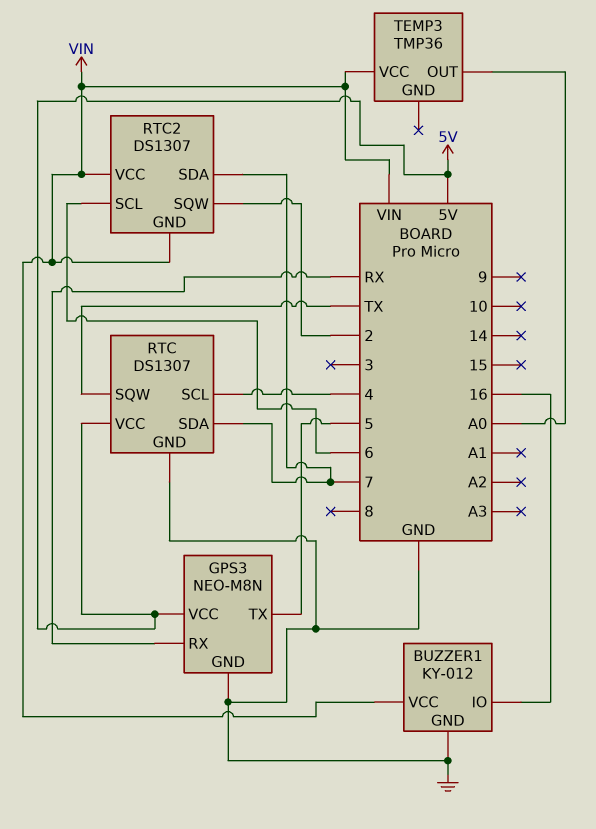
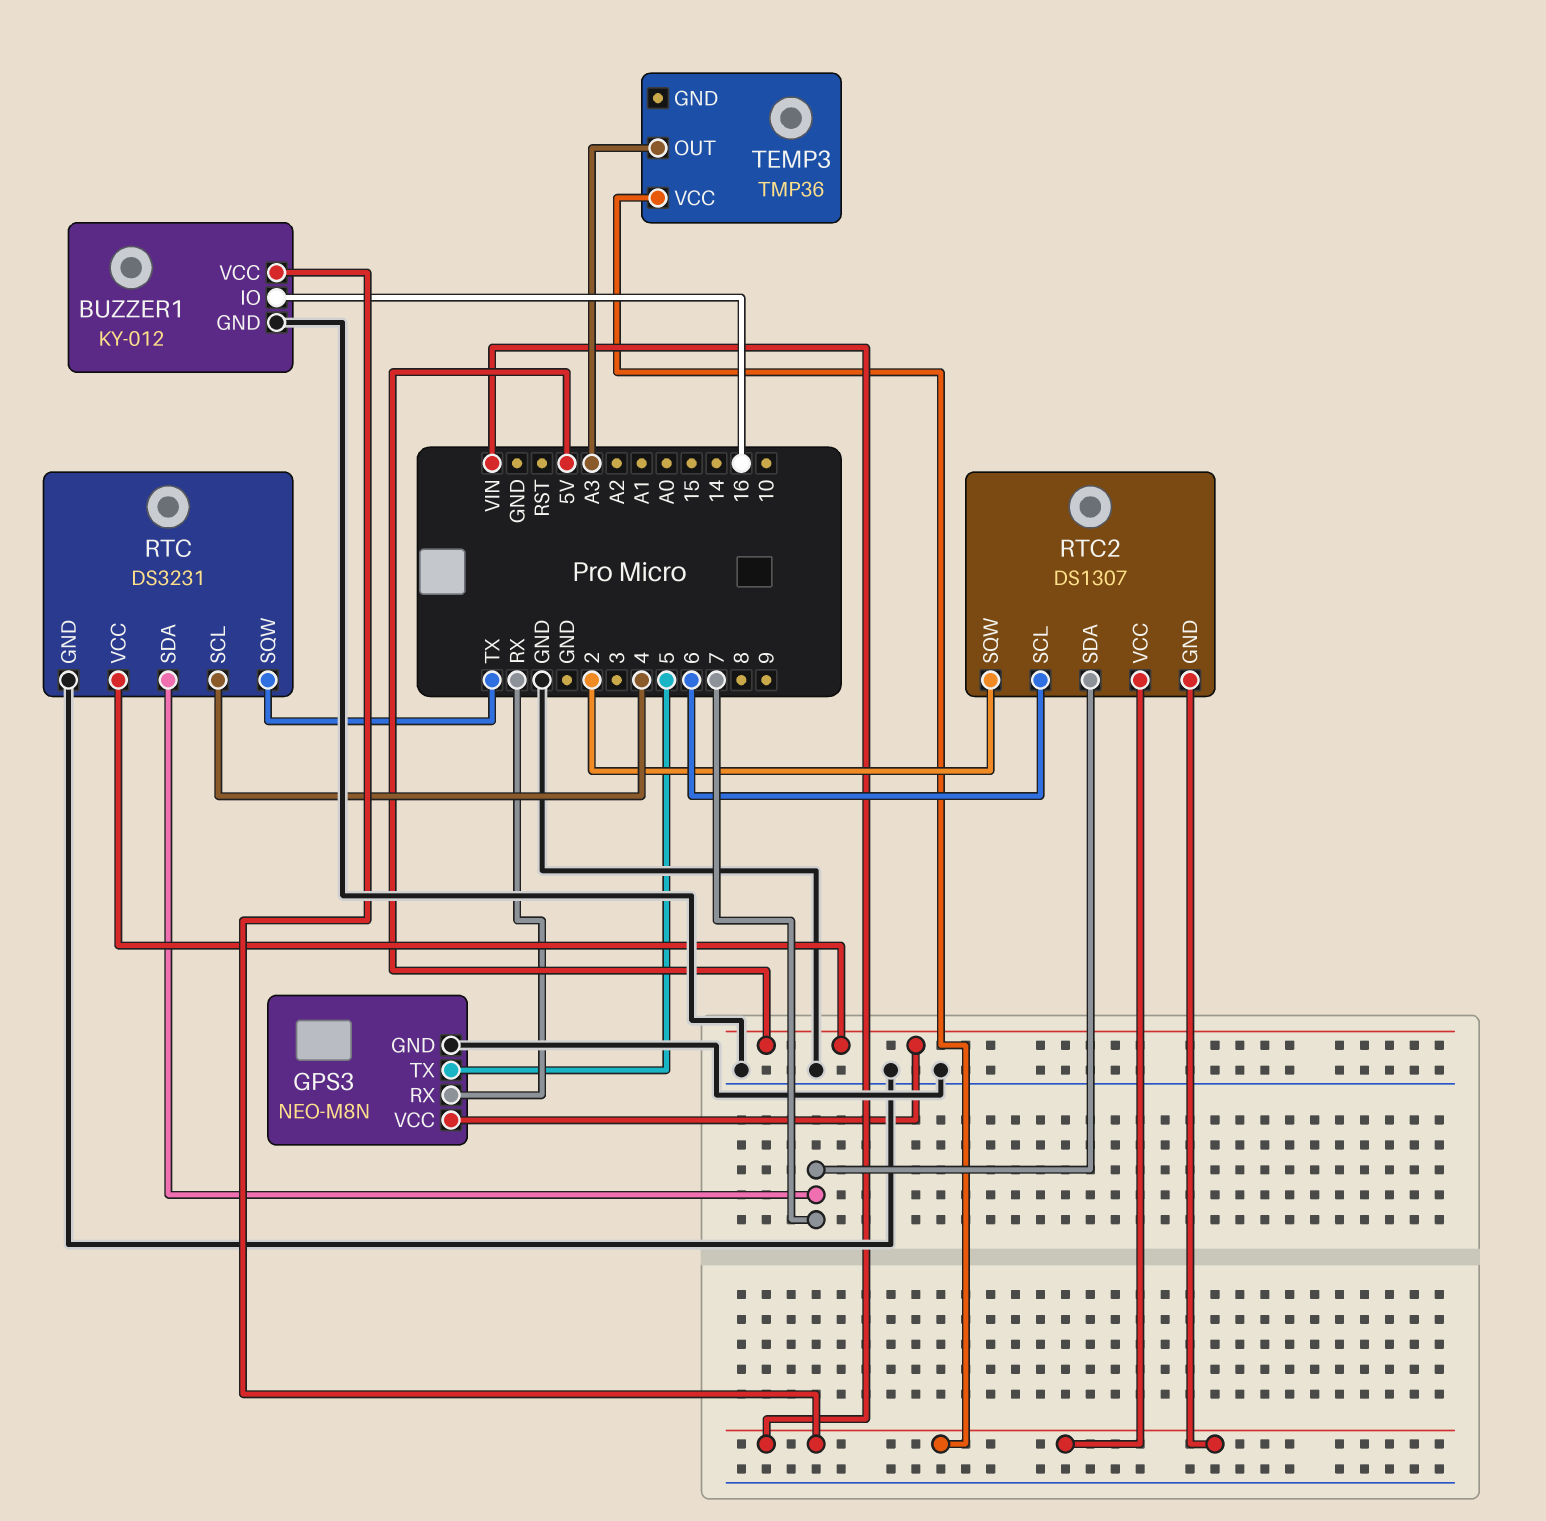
RTC: DS1307 -> DS3231
TEMP3 pin OUT: A0 -> A3

